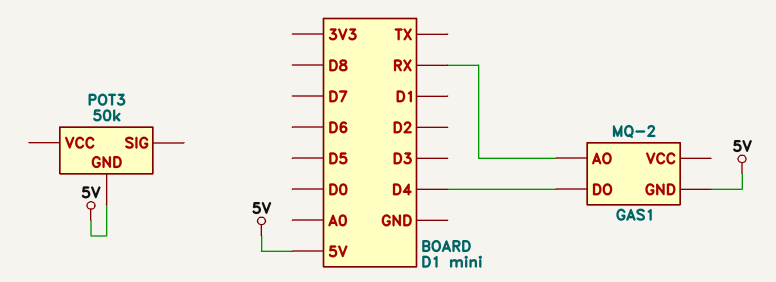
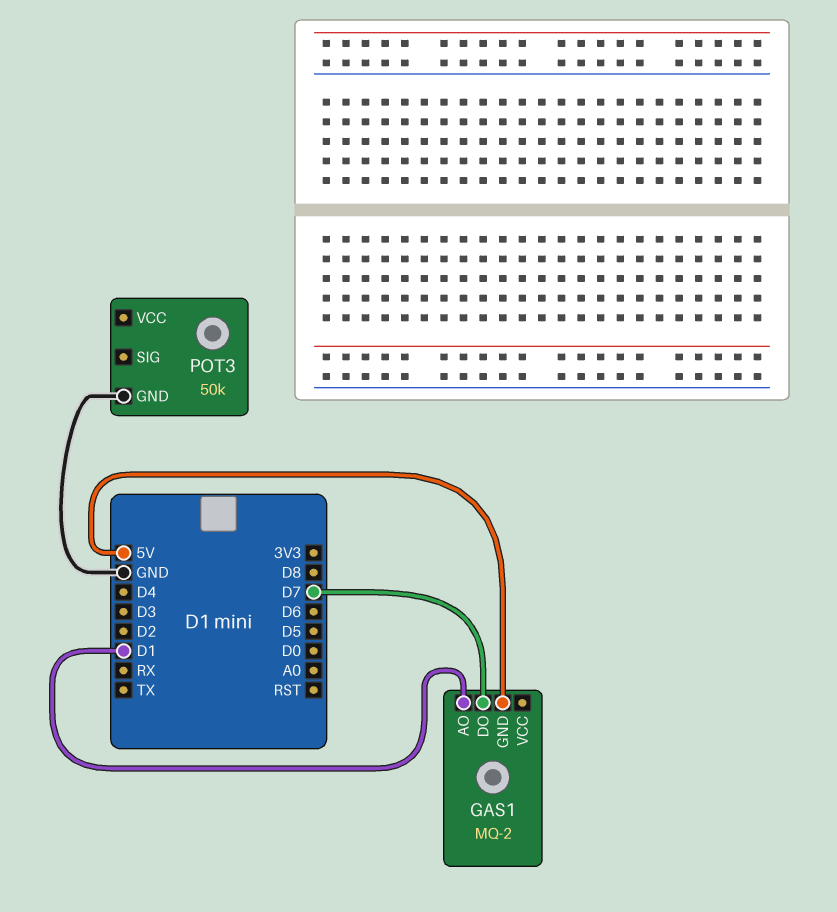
GAS1 pin AO: RX -> D1
GAS1 pin DO: D4 -> D7
POT3 pin GND: 5V -> GND

